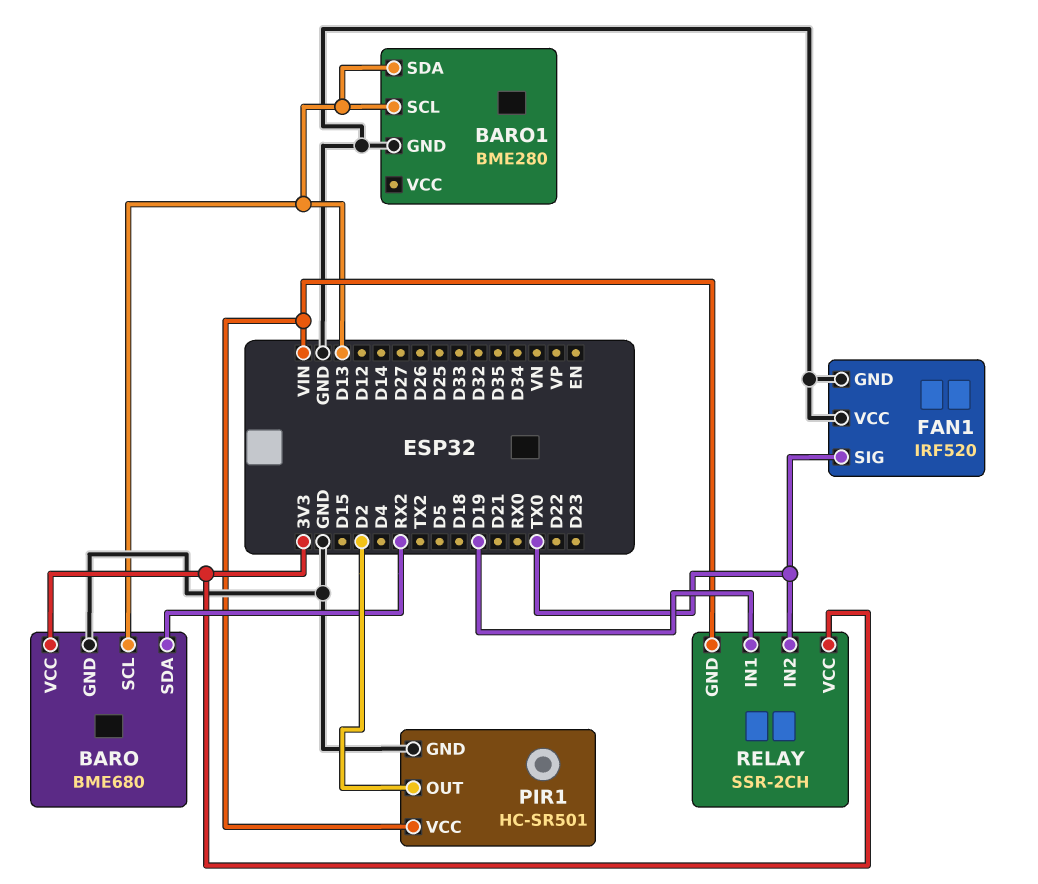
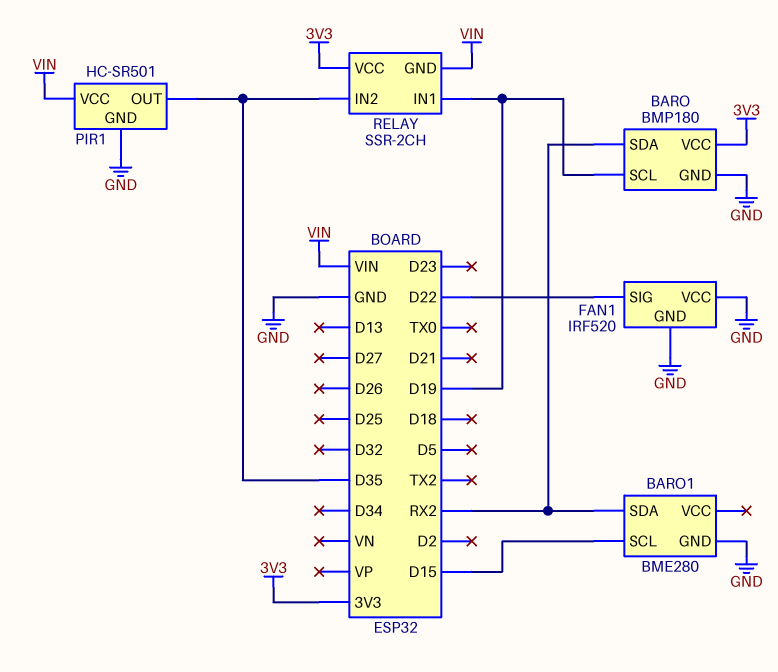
BARO: BME680 -> BMP180
BARO pin SCL: D13 -> D19
BARO1 pin SCL: D13 -> D15
BARO1 pin SDA: D13 -> RX2
FAN1 pin SIG: TX0 -> D22
PIR1 pin OUT: D2 -> D35
RELAY pin IN2: TX0 -> D35

